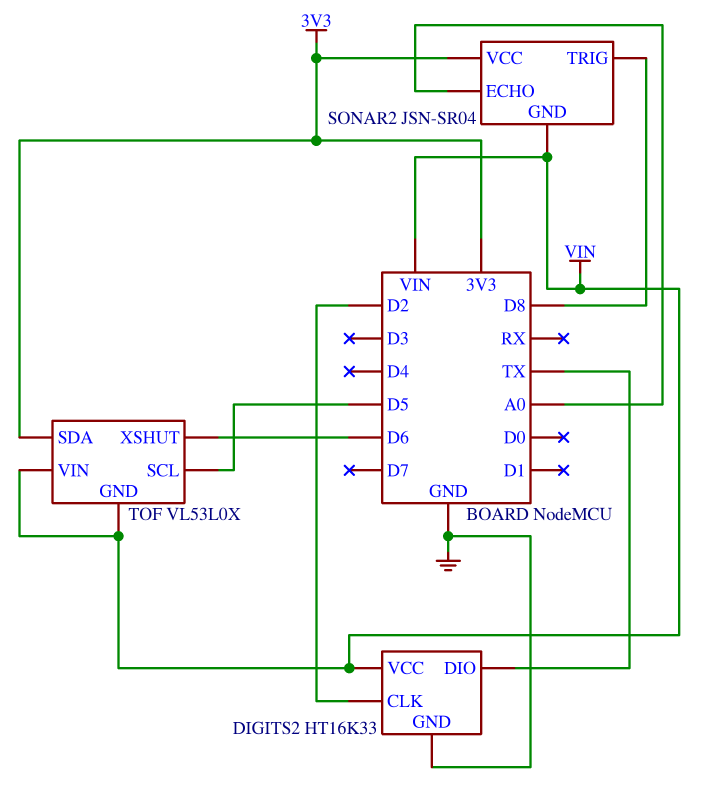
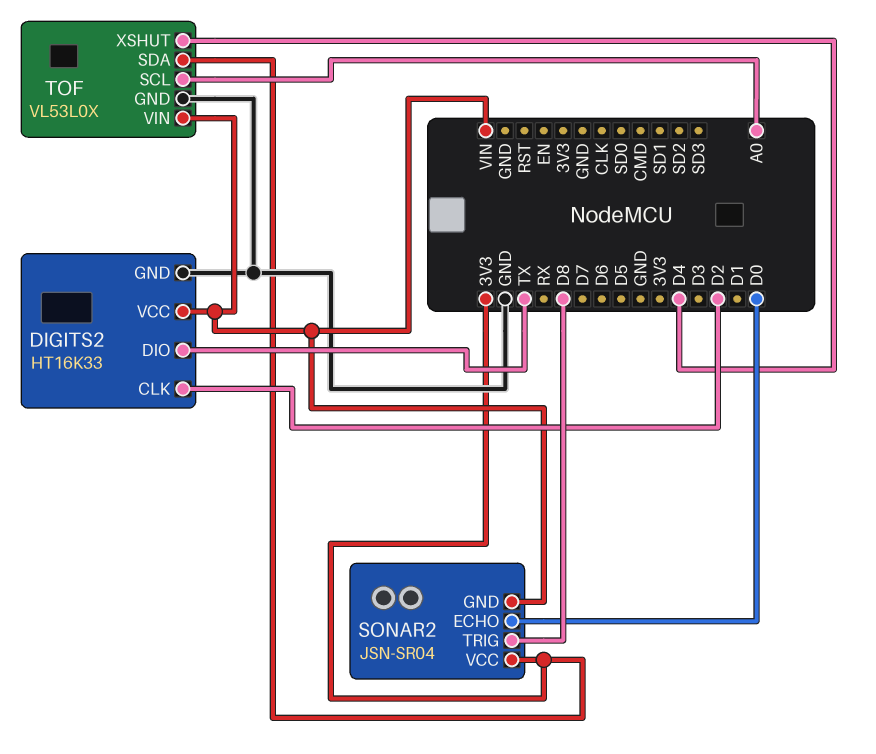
SONAR2 pin ECHO: A0 -> D0
TOF pin GND: VIN -> GND
TOF pin SCL: D5 -> A0
TOF pin XSHUT: D6 -> D4

